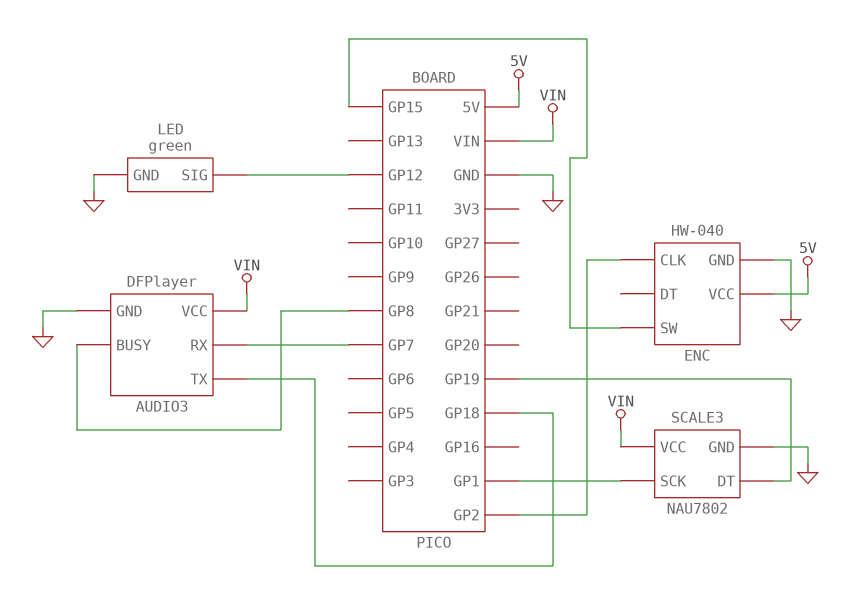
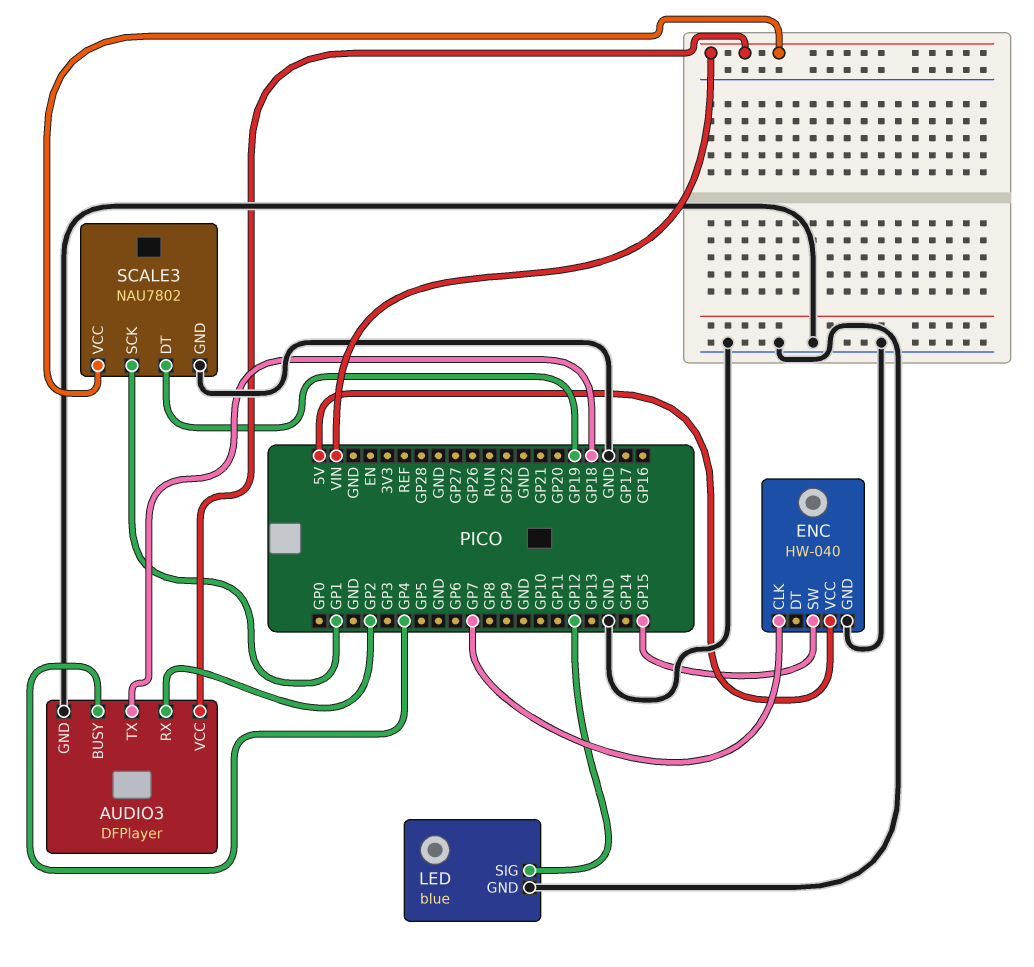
AUDIO3 pin BUSY: GP8 -> GP4
AUDIO3 pin RX: GP7 -> GP2
ENC pin CLK: GP2 -> GP7
LED: green -> blue

